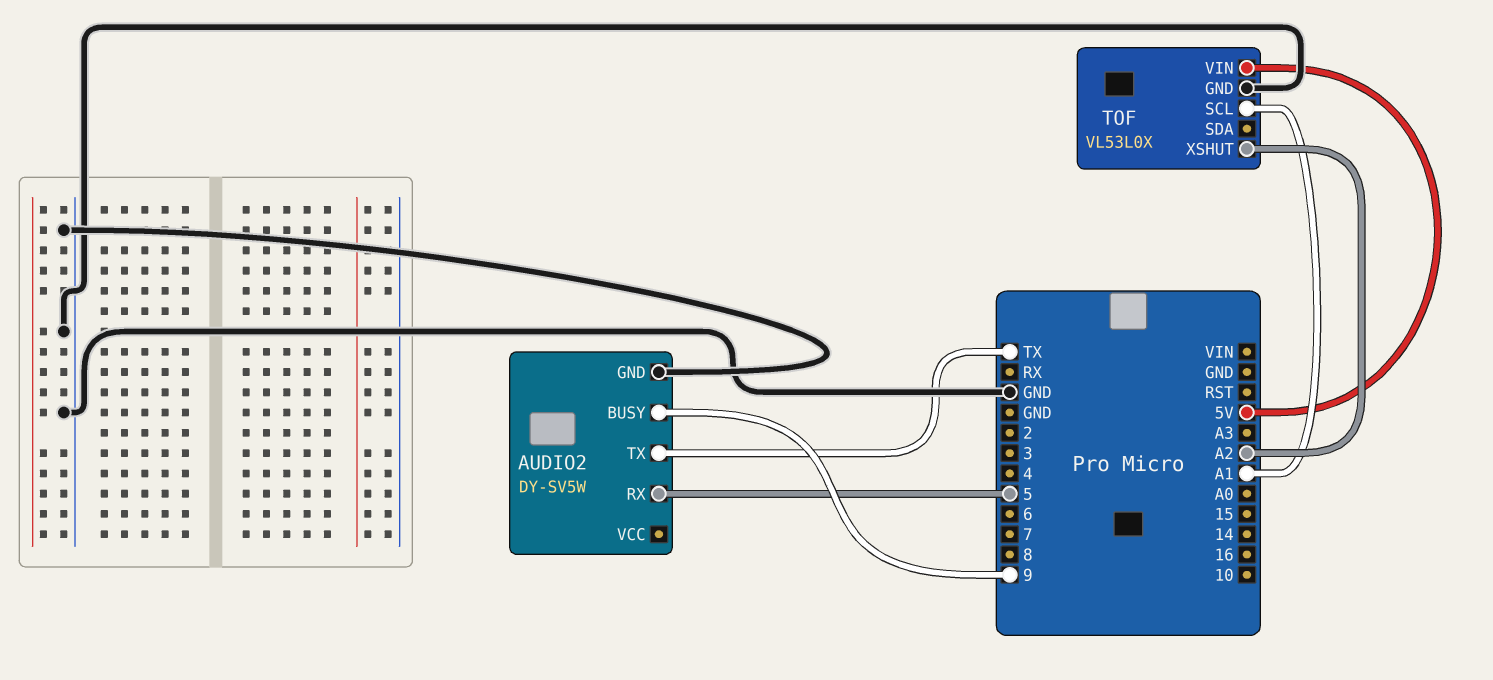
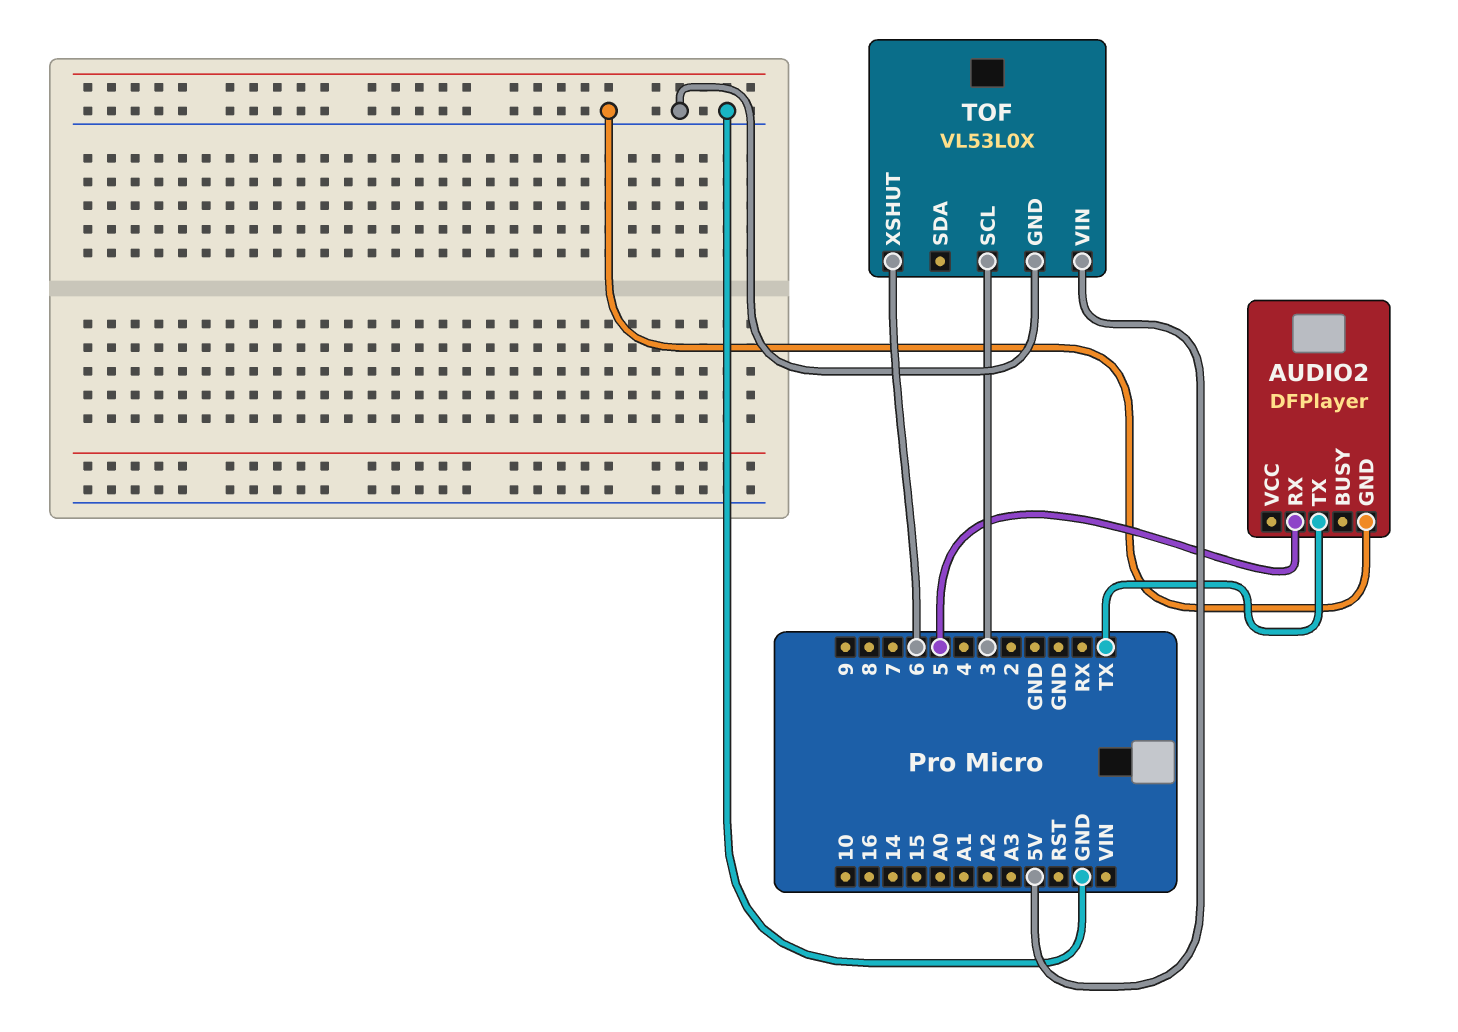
AUDIO2: DY-SV5W -> DFPlayer
AUDIO2 pin BUSY: 9 -> none
TOF pin SCL: A1 -> 3
TOF pin XSHUT: A2 -> 6

